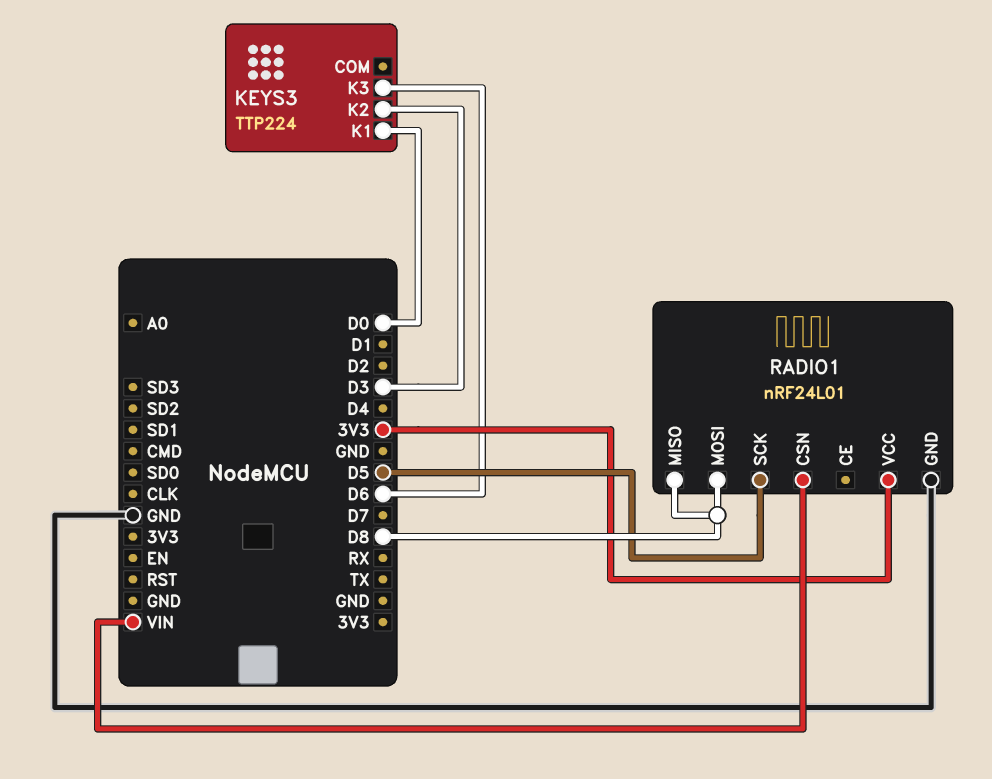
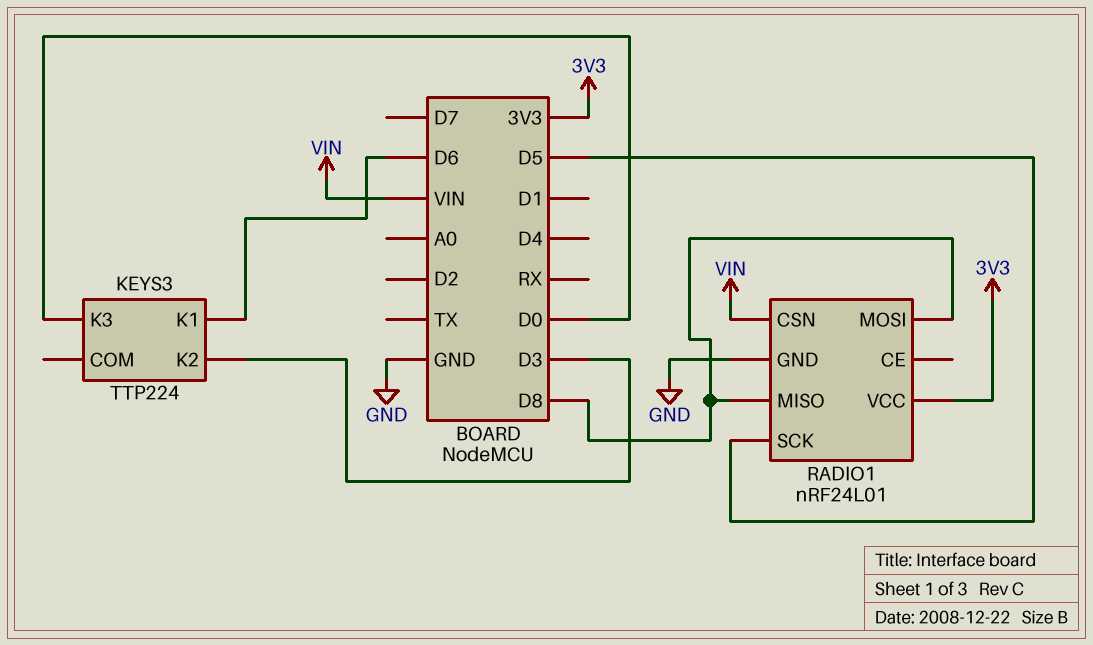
KEYS3 pin K1: D0 -> D6
KEYS3 pin K3: D6 -> D0

